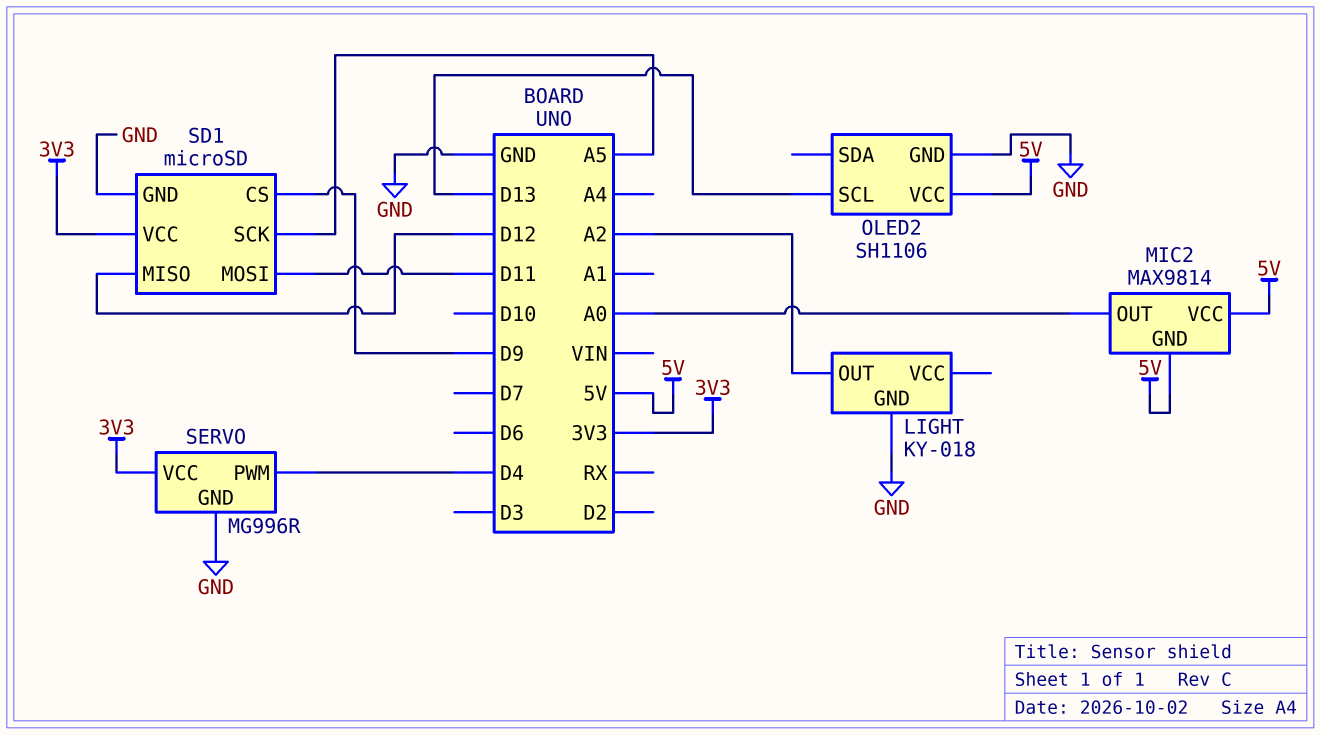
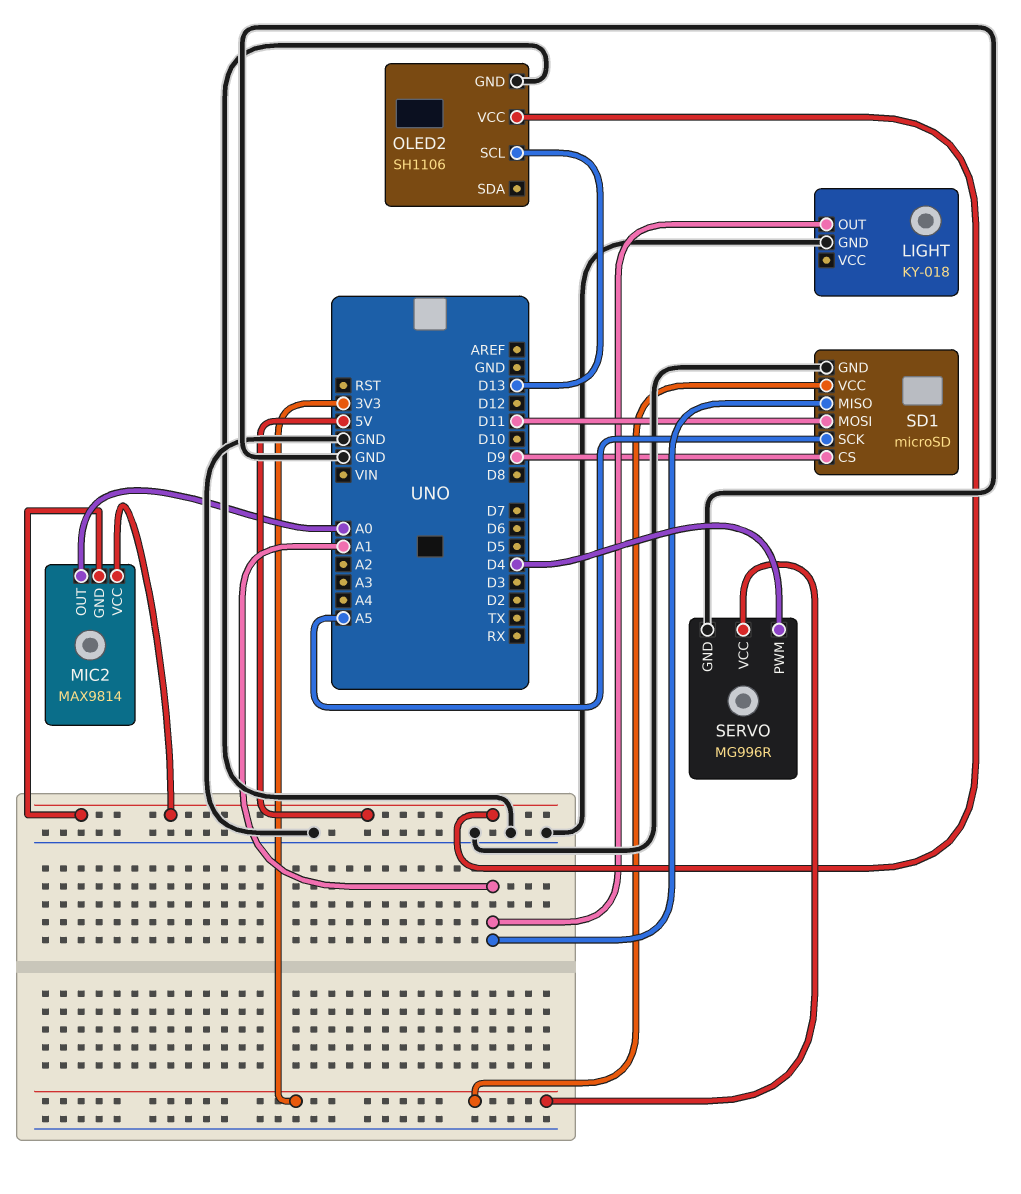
LIGHT pin OUT: A2 -> A1
SD1 pin MISO: D12 -> A1

